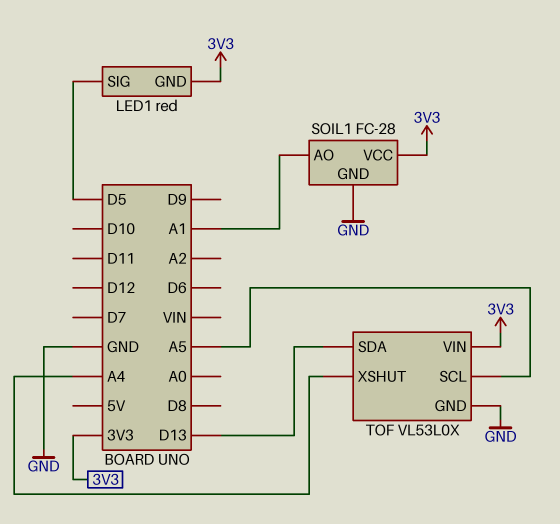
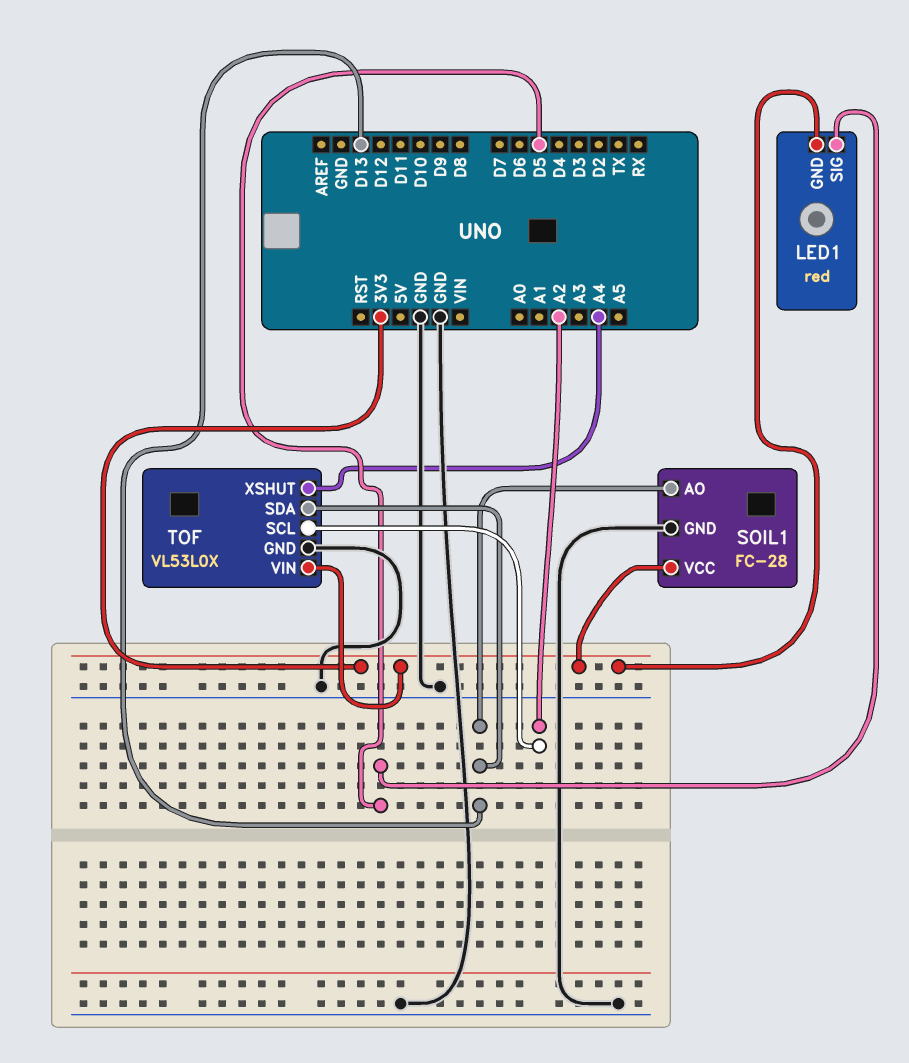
SOIL1 pin AO: A1 -> D13
TOF pin SCL: A5 -> A2

